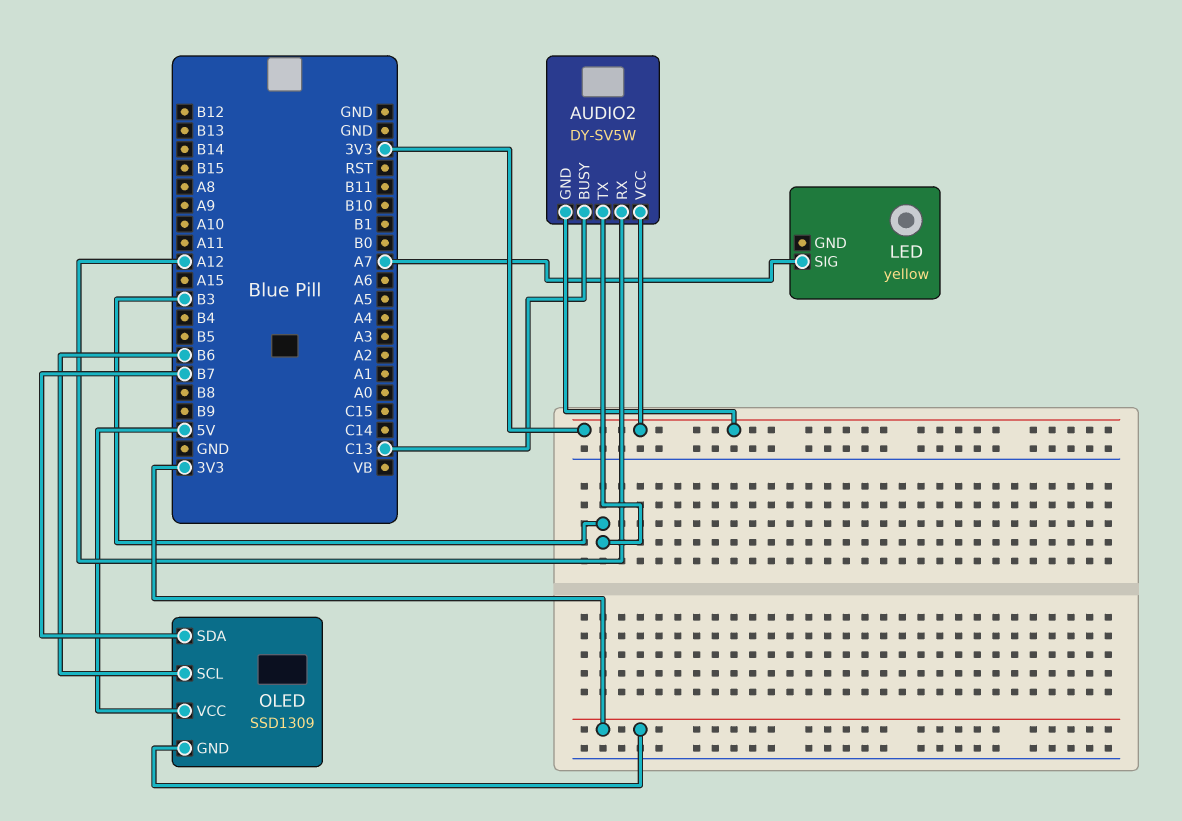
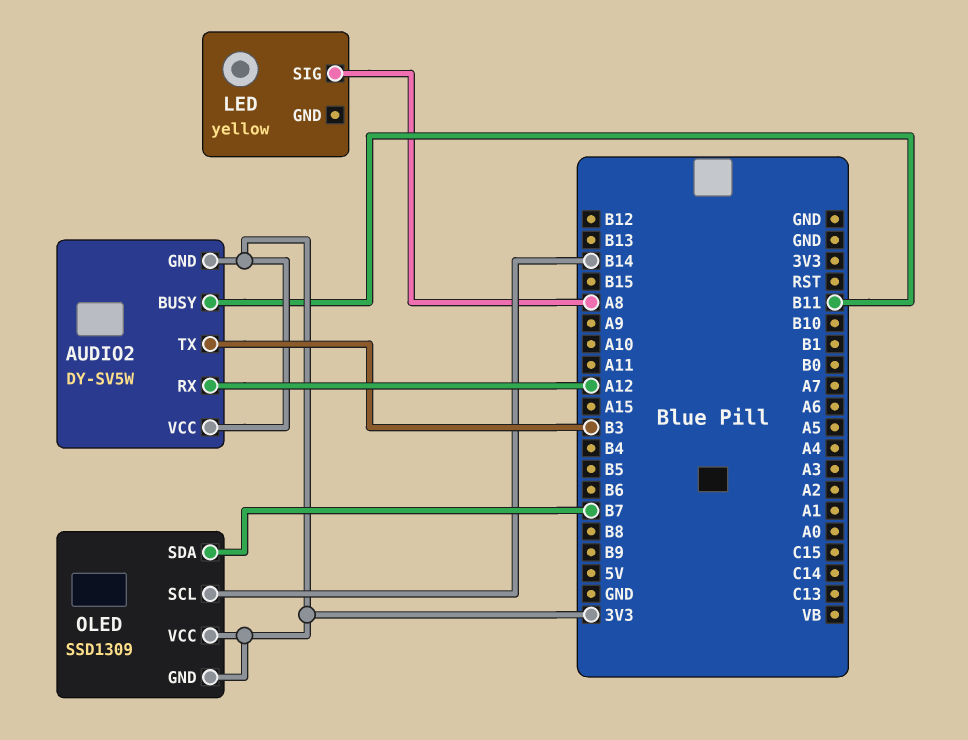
AUDIO2 pin BUSY: C13 -> B11
LED pin SIG: A7 -> A8
OLED pin SCL: B6 -> B14
OLED pin VCC: 5V -> 3V3

